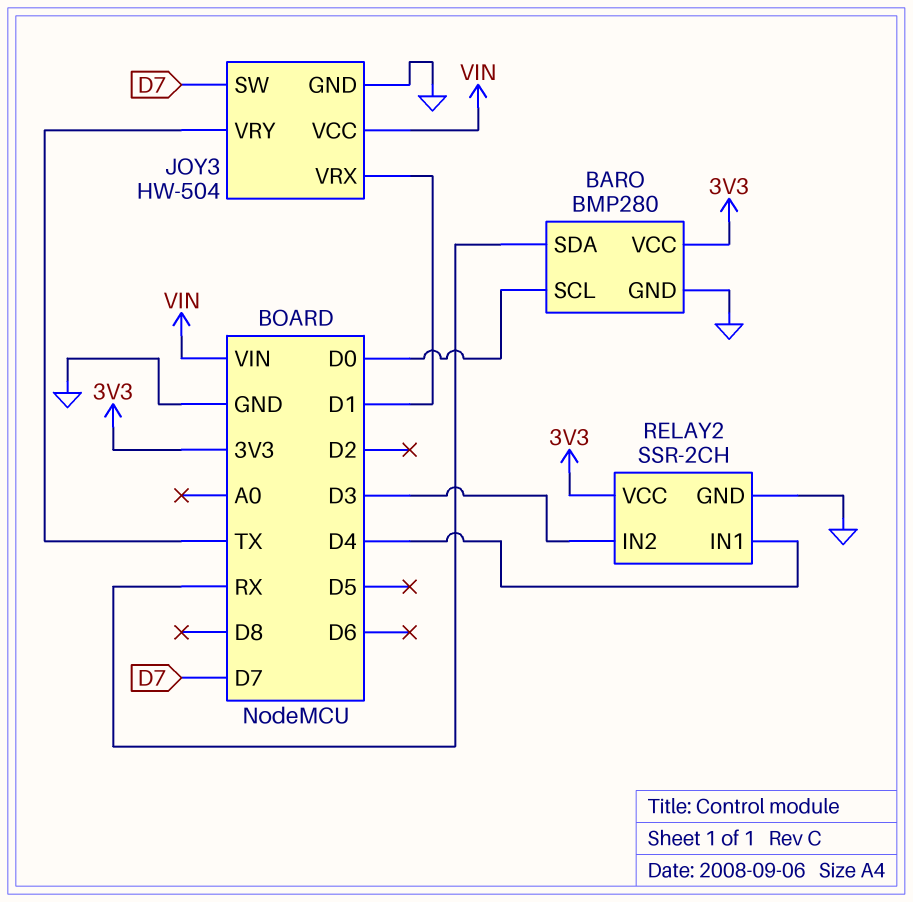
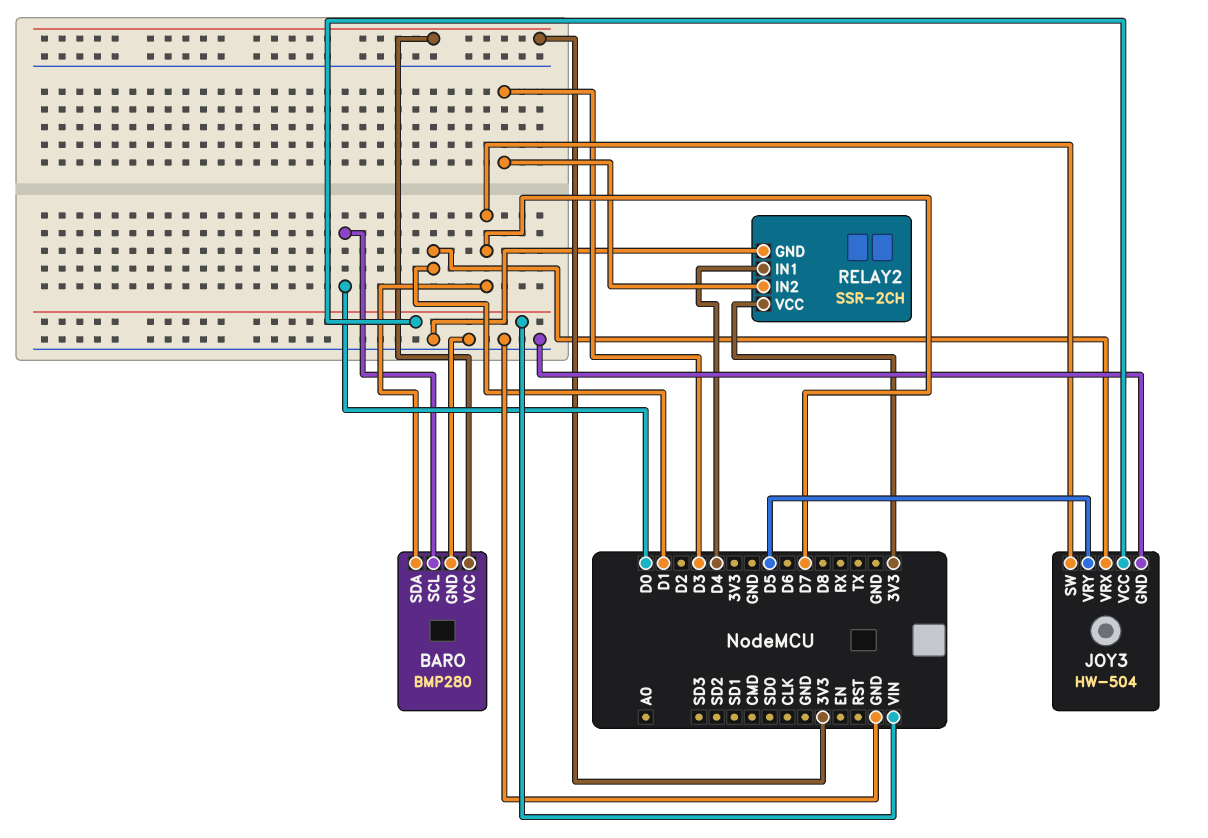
BARO pin SDA: RX -> D7
JOY3 pin VRY: TX -> D5

